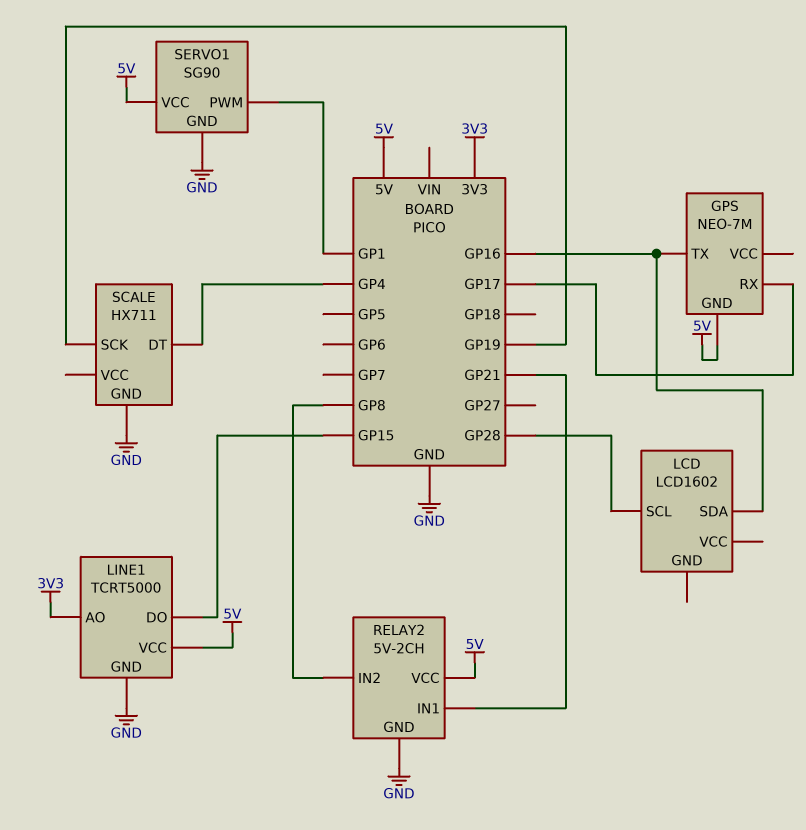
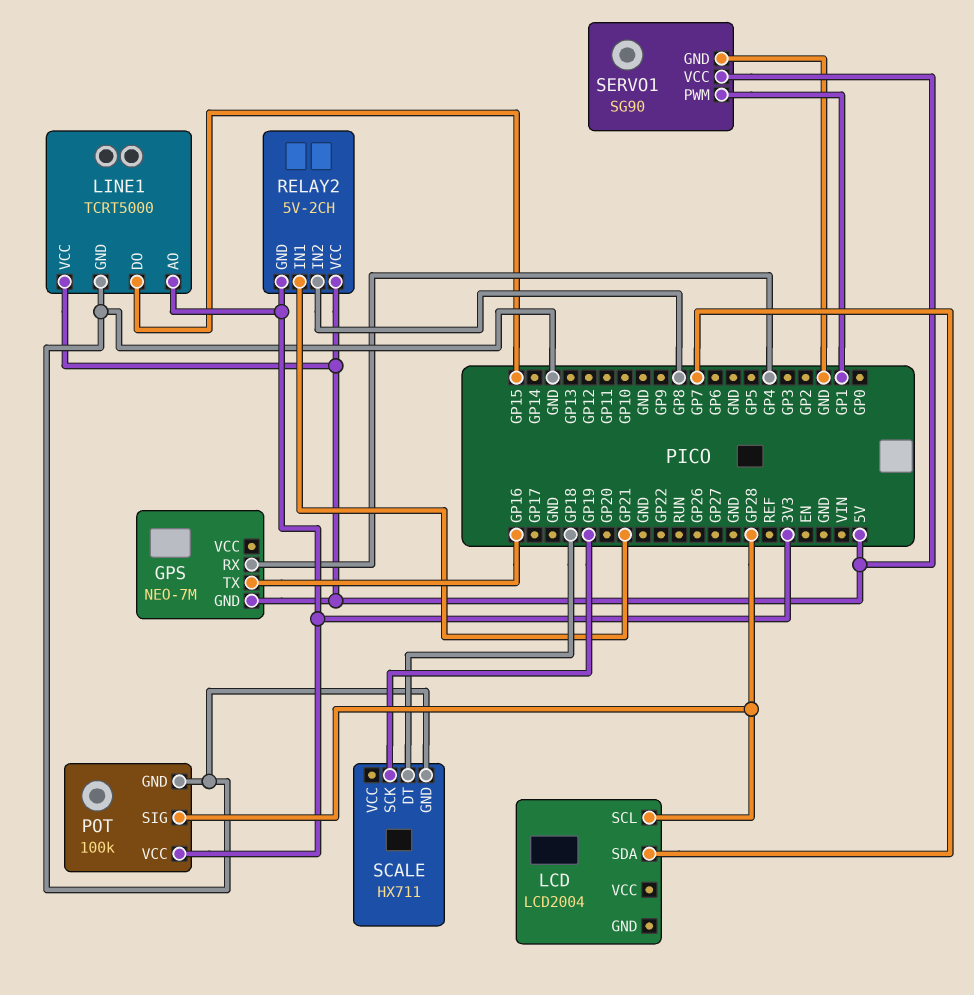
GPS pin RX: GP17 -> GP4
LCD: LCD1602 -> LCD2004
LCD pin SDA: GP16 -> GP7
POT: none -> 100k
POT pin GND: none -> GND
POT pin SIG: none -> GP28
POT pin VCC: none -> 3V3
RELAY2 pin GND: GND -> 3V3
SCALE pin DT: GP4 -> GP18

